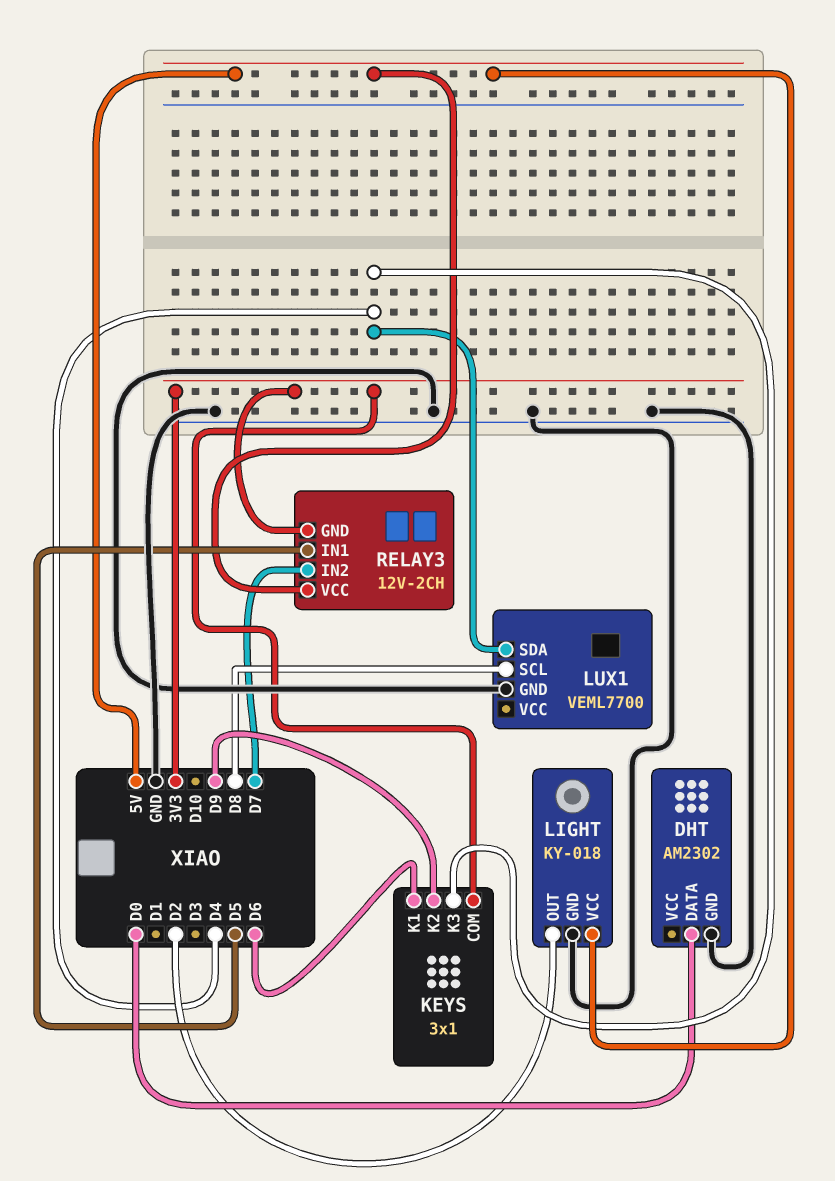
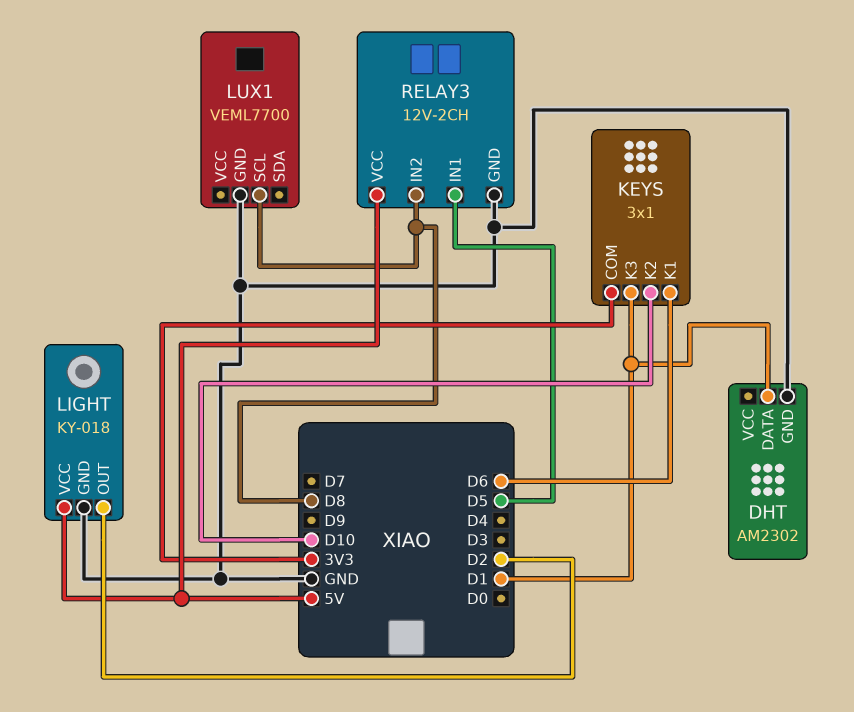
DHT pin DATA: D0 -> D1
KEYS pin K2: D9 -> D10
KEYS pin K3: D4 -> D1
LUX1 pin SDA: D4 -> none
RELAY3 pin GND: 3V3 -> GND
RELAY3 pin IN2: D7 -> D8

